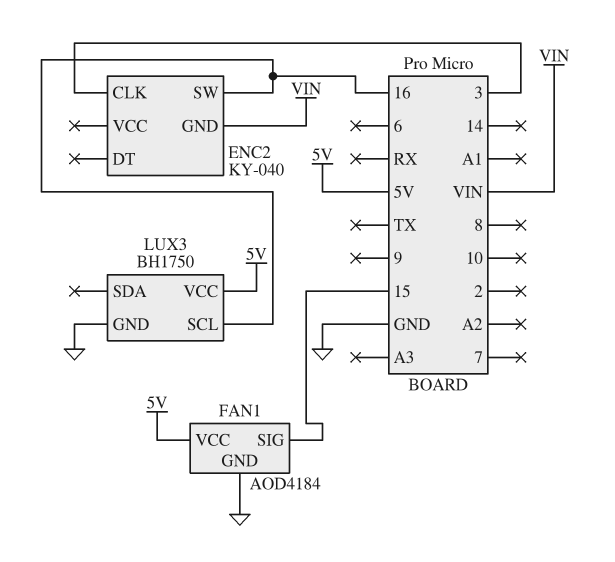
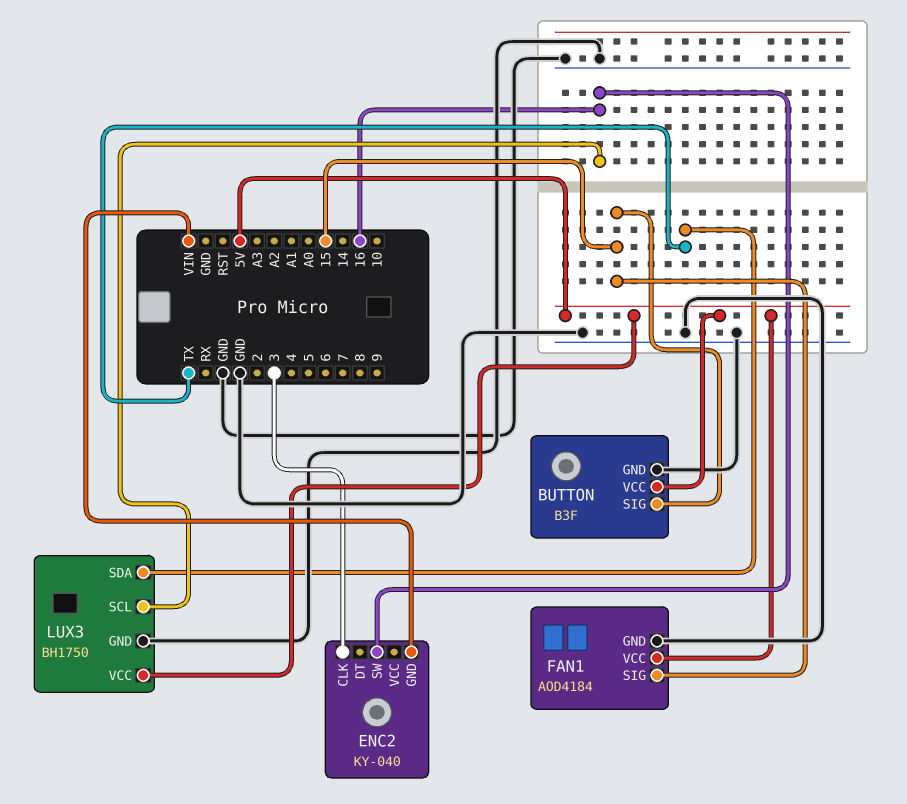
BUTTON: none -> B3F
BUTTON pin GND: none -> GND
BUTTON pin SIG: none -> 15
BUTTON pin VCC: none -> 5V
LUX3 pin SDA: none -> TX

